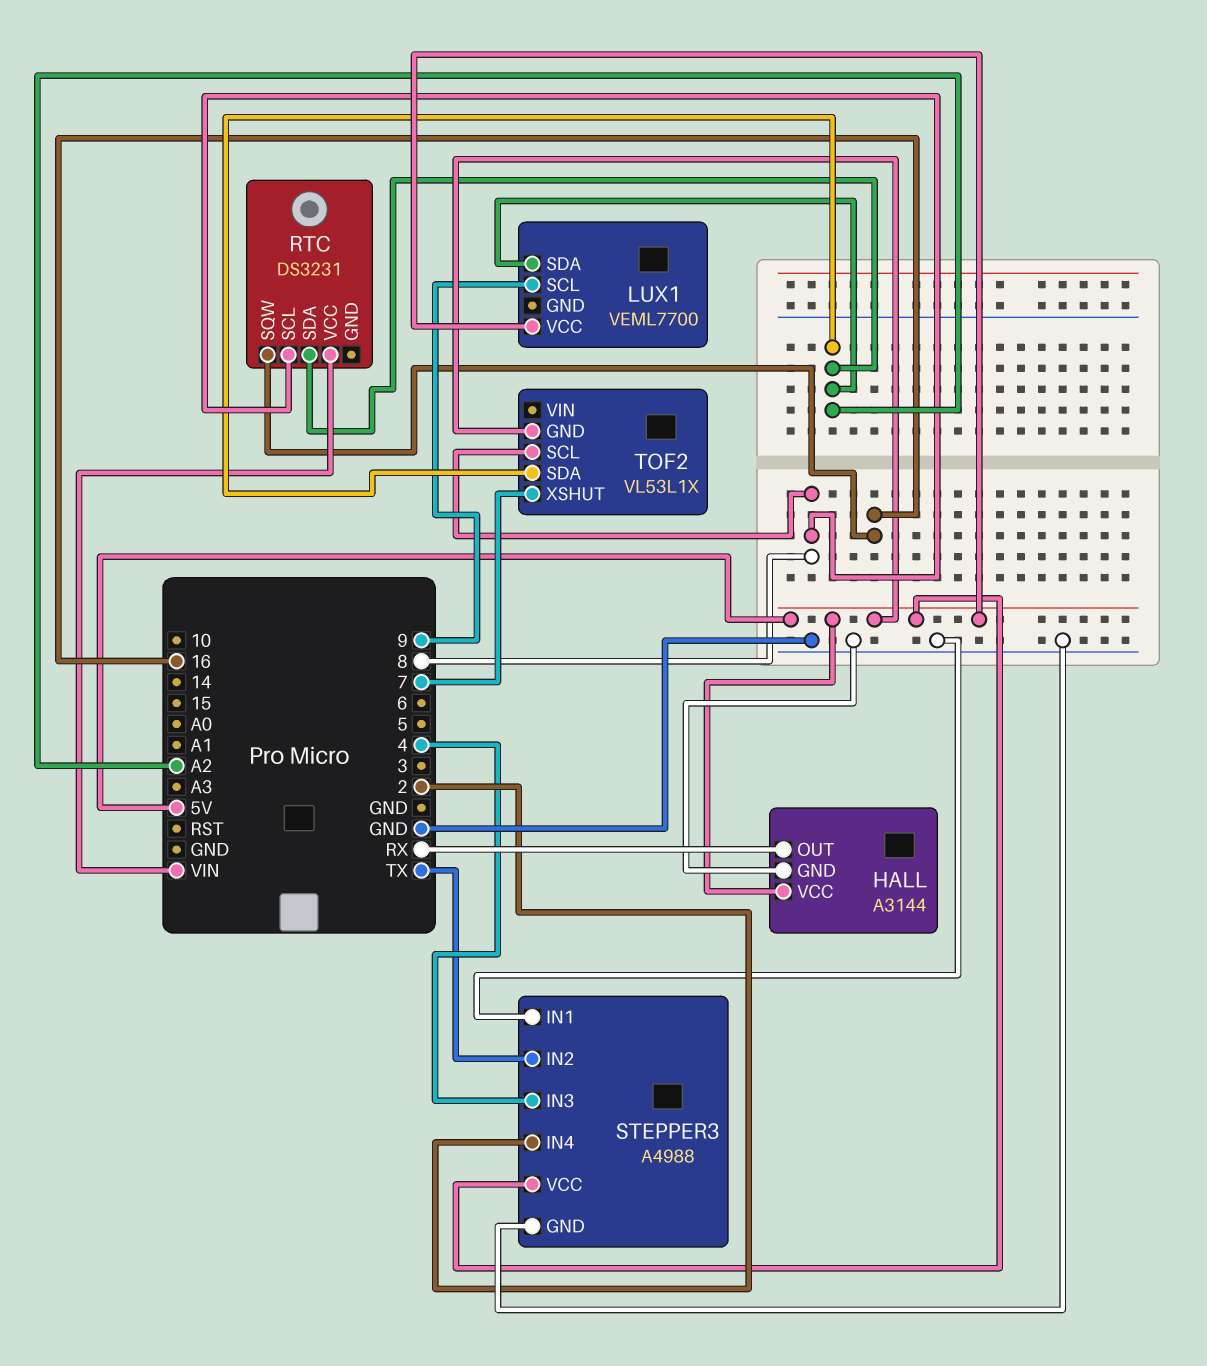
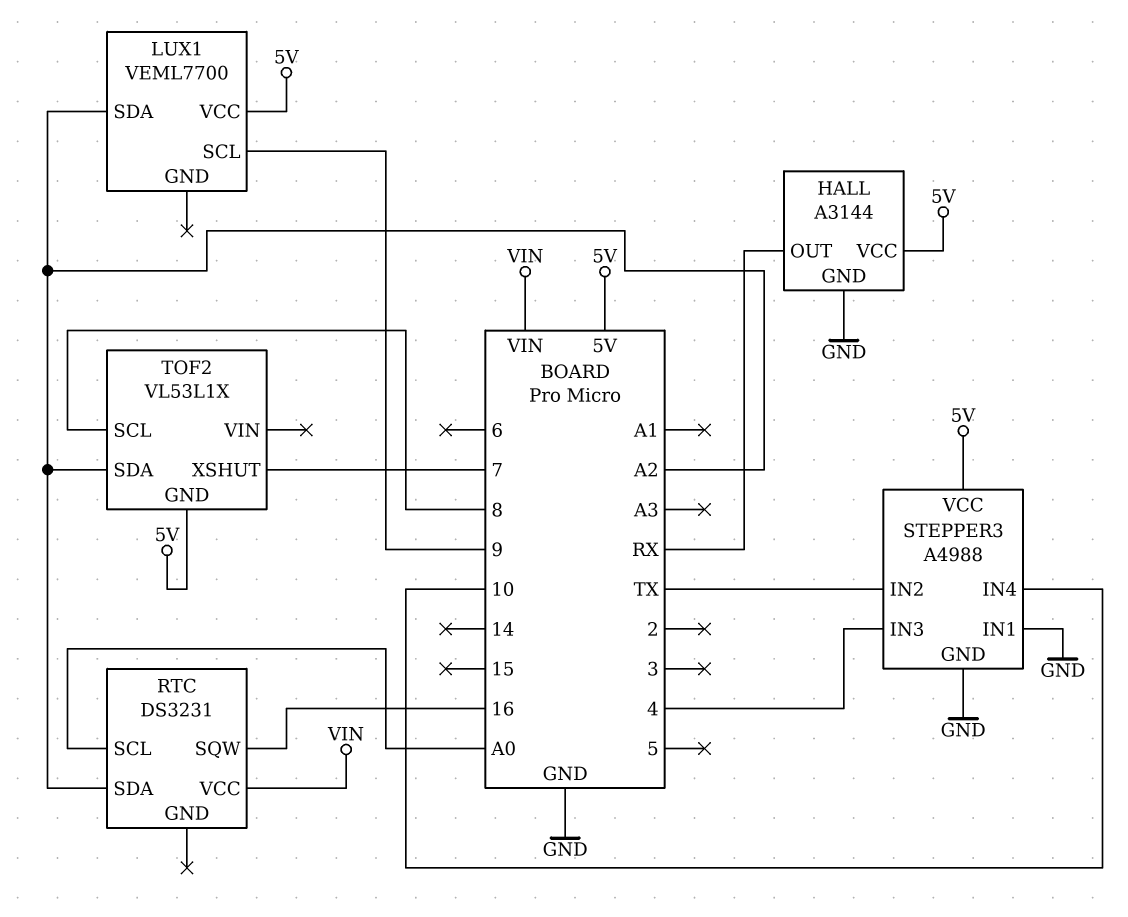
RTC pin SCL: 8 -> A0
STEPPER3 pin IN4: 2 -> 10

